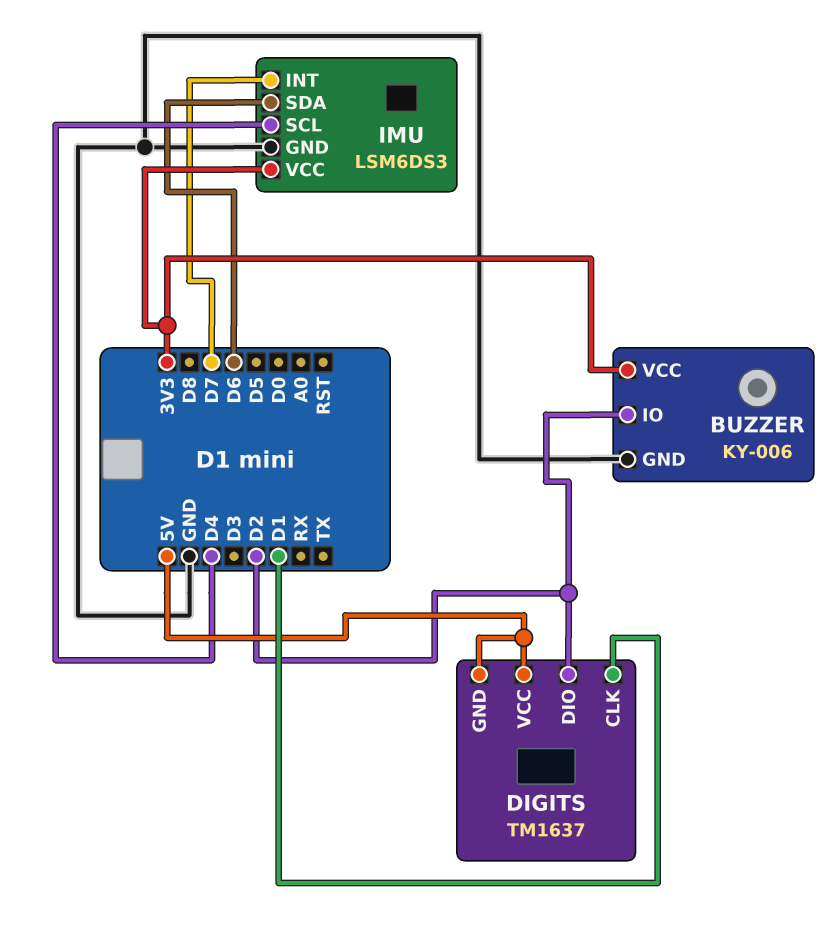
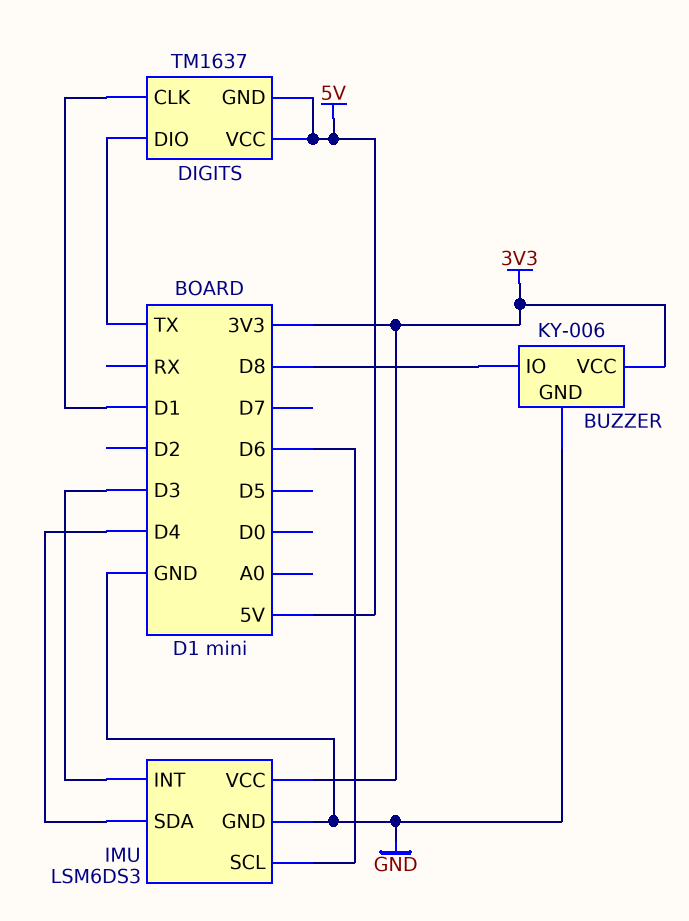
BUZZER pin IO: D2 -> D8
DIGITS pin DIO: D2 -> TX
IMU pin INT: D7 -> D3
IMU pin SCL: D4 -> D6
IMU pin SDA: D6 -> D4

